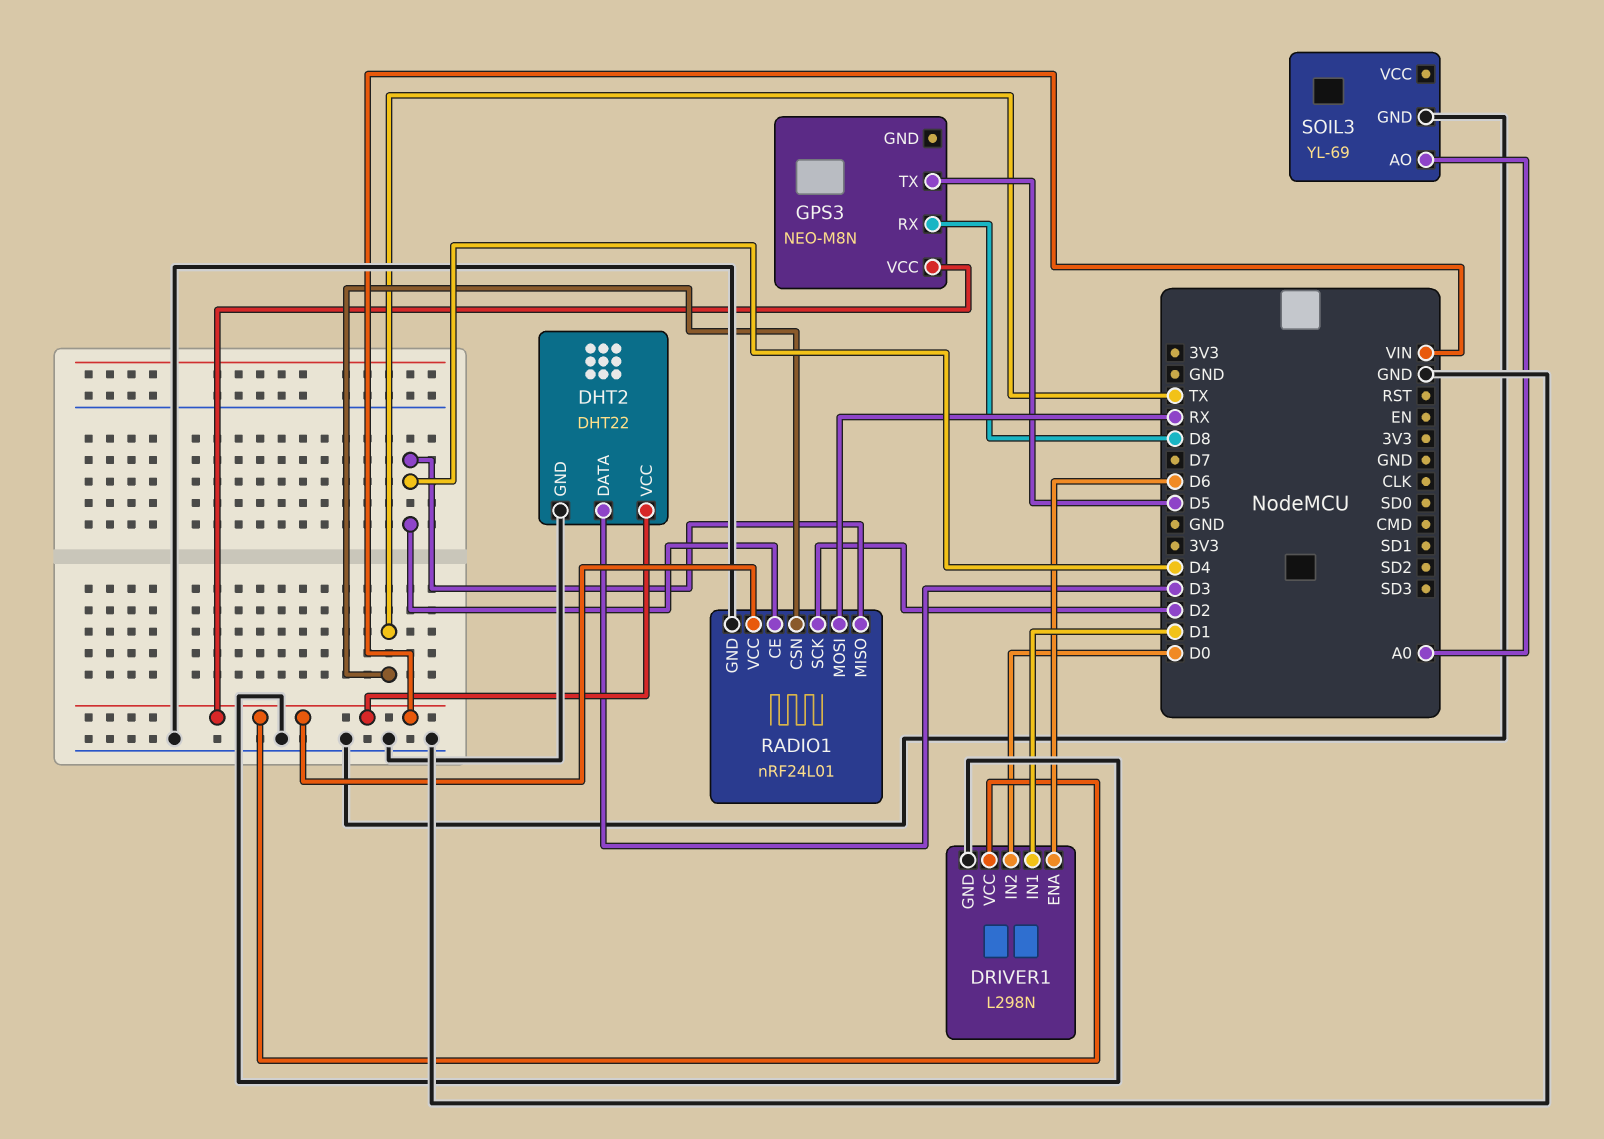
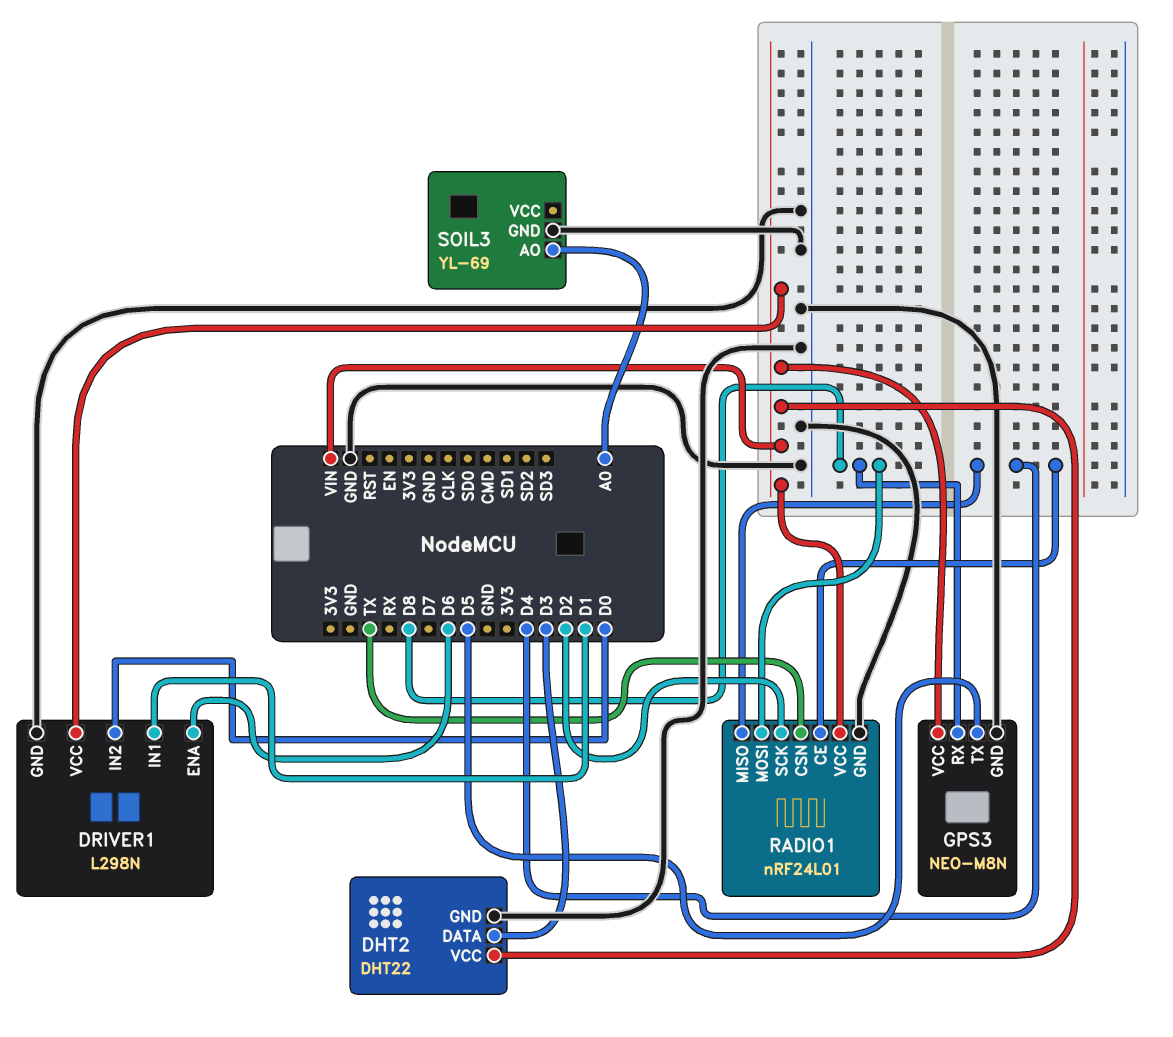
GPS3 pin GND: none -> GND
RADIO1 pin MOSI: RX -> D8

